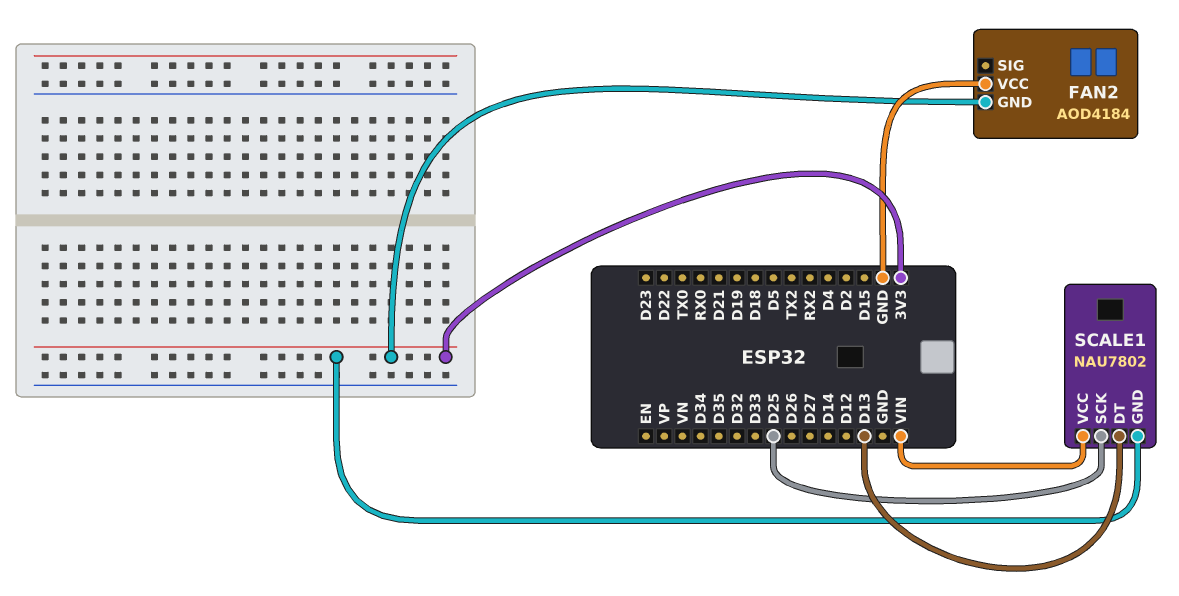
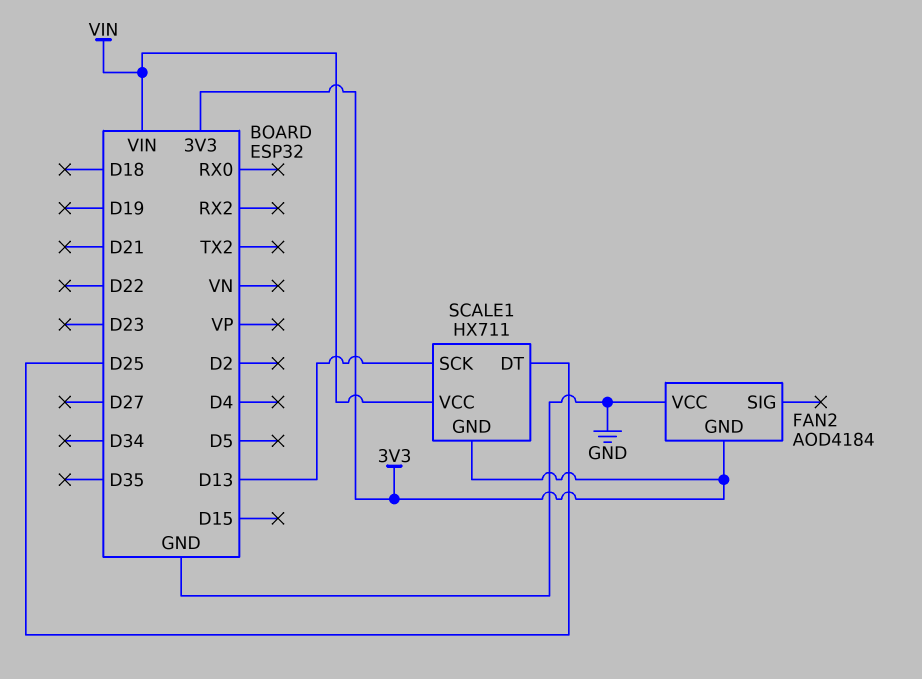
SCALE1: NAU7802 -> HX711
SCALE1 pin DT: D13 -> D25
SCALE1 pin SCK: D25 -> D13

